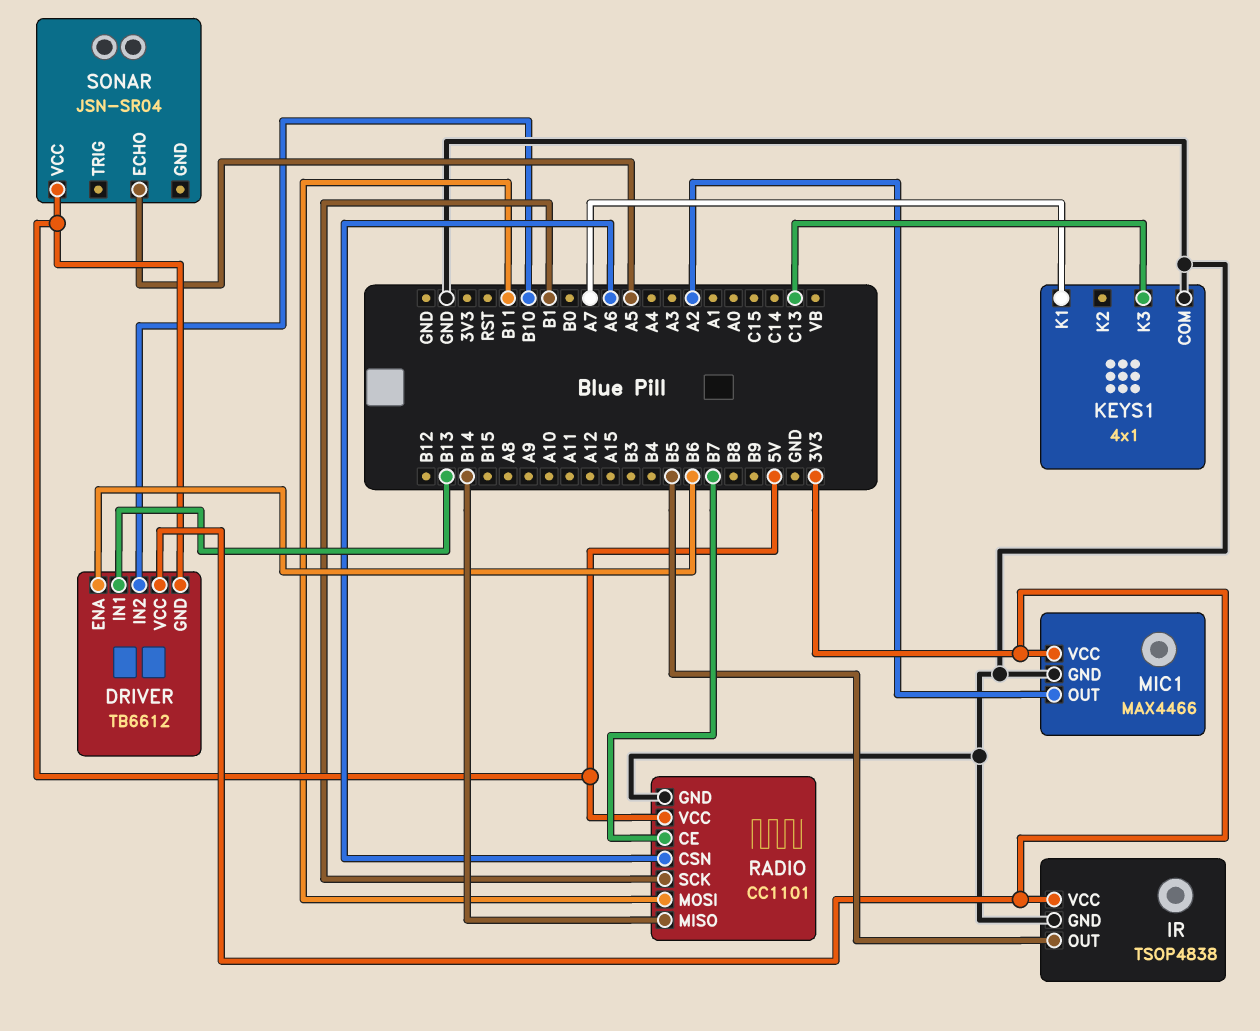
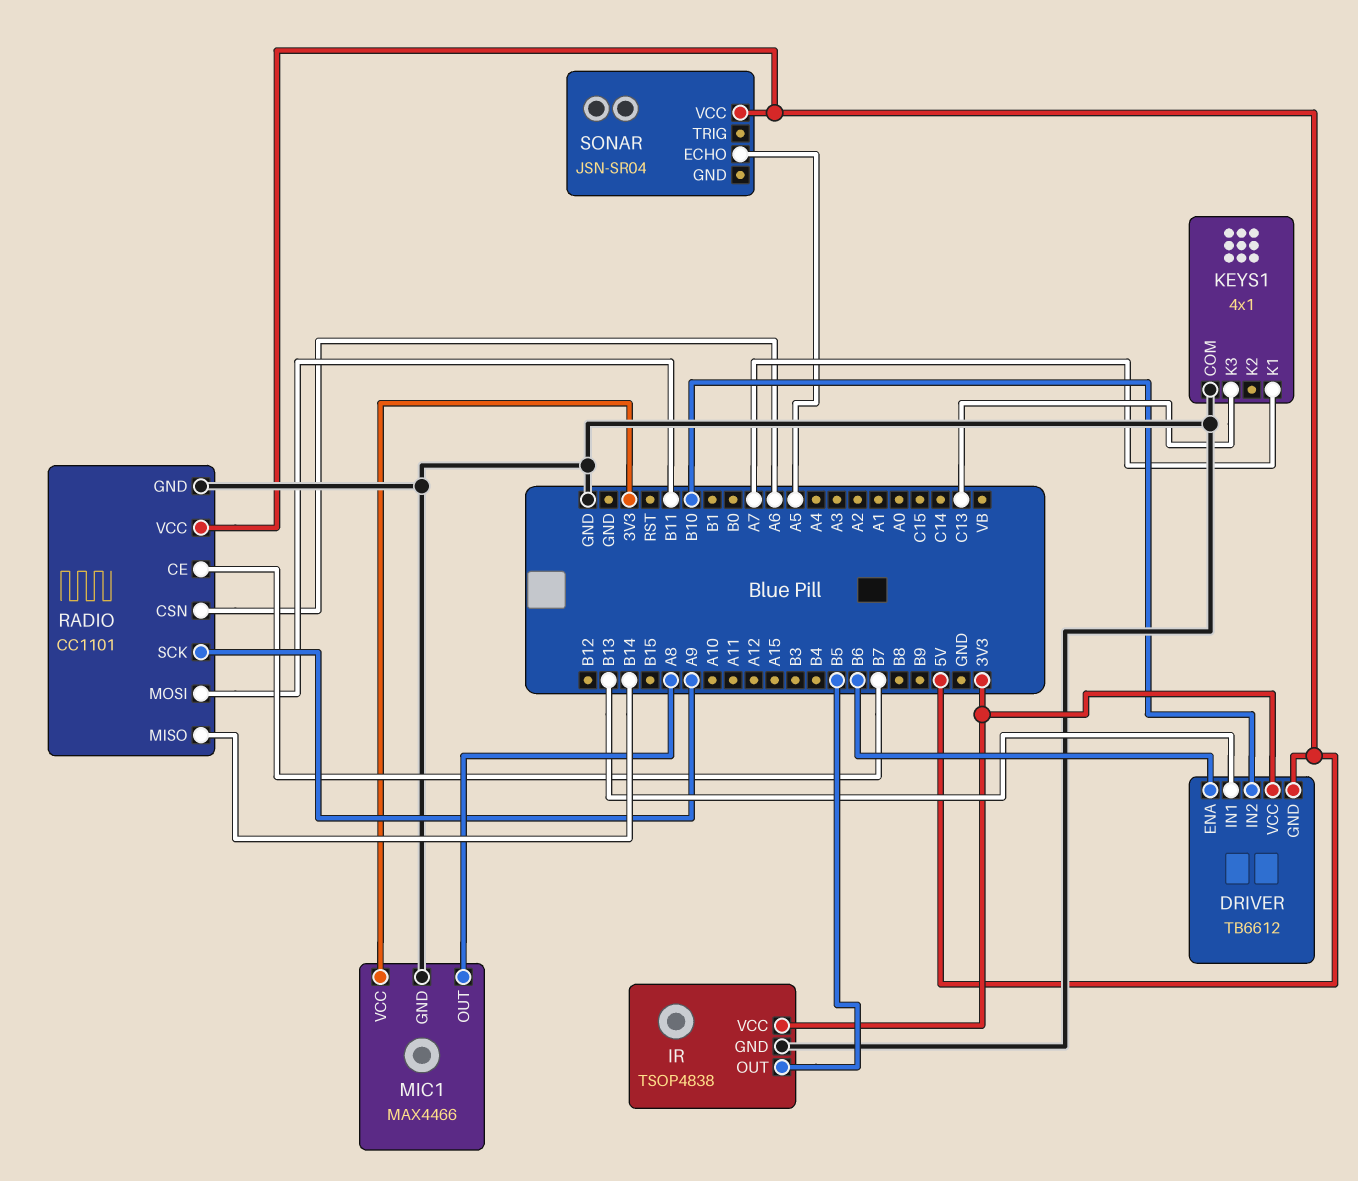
MIC1 pin OUT: A2 -> A8
RADIO pin SCK: B1 -> A9

